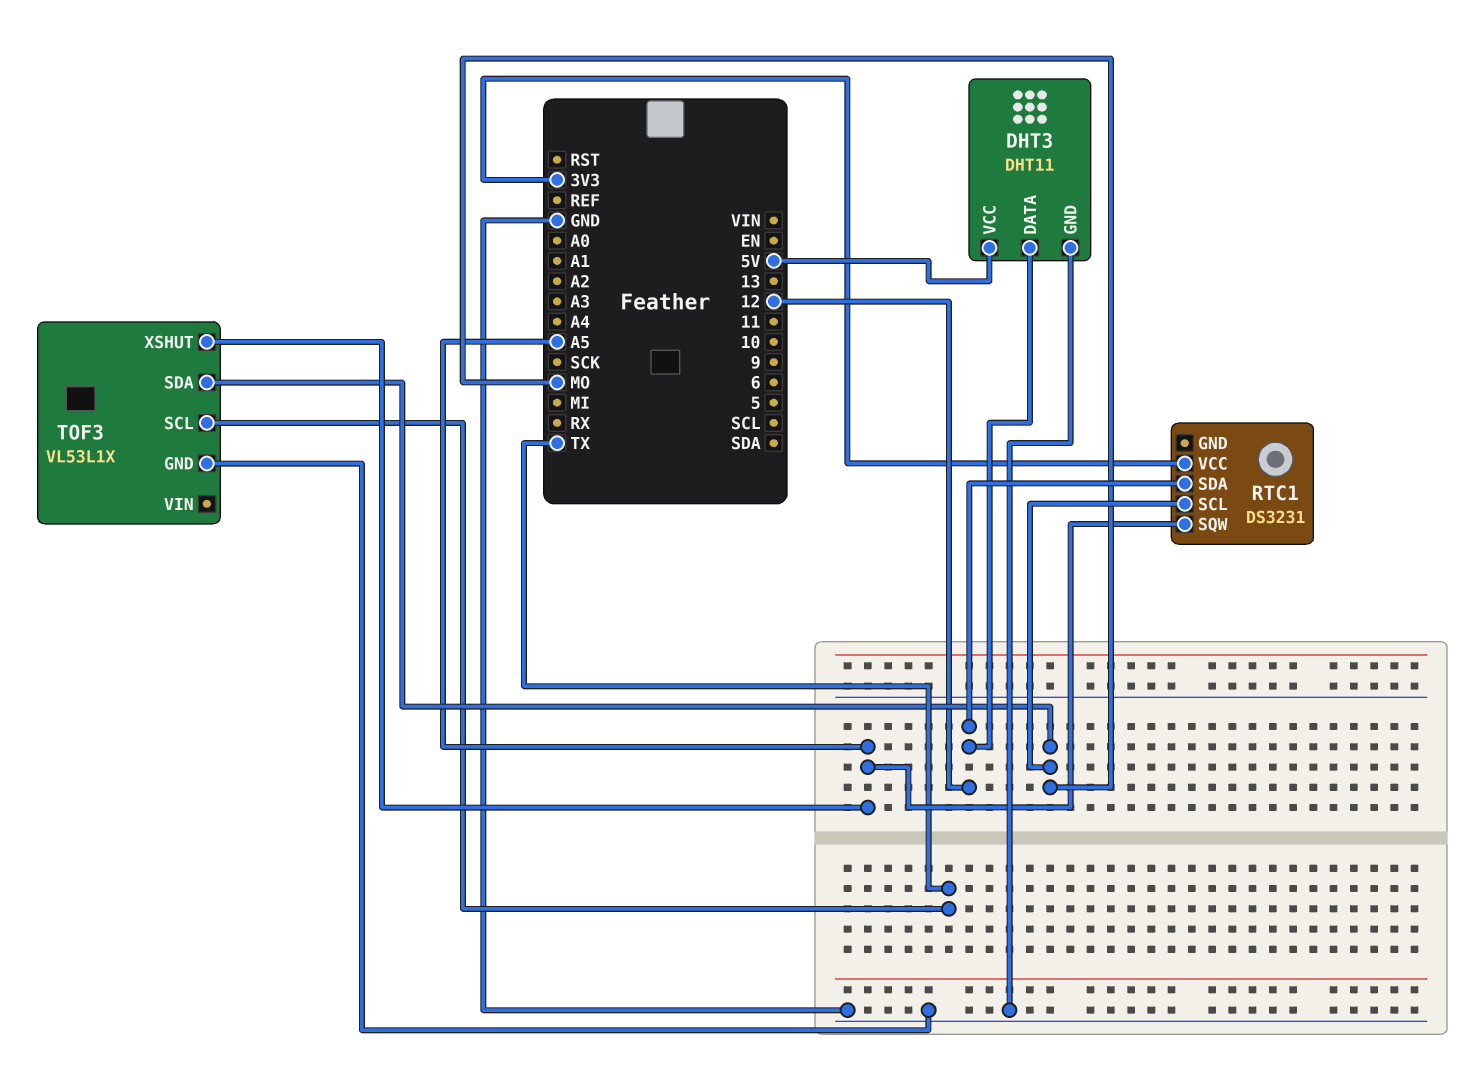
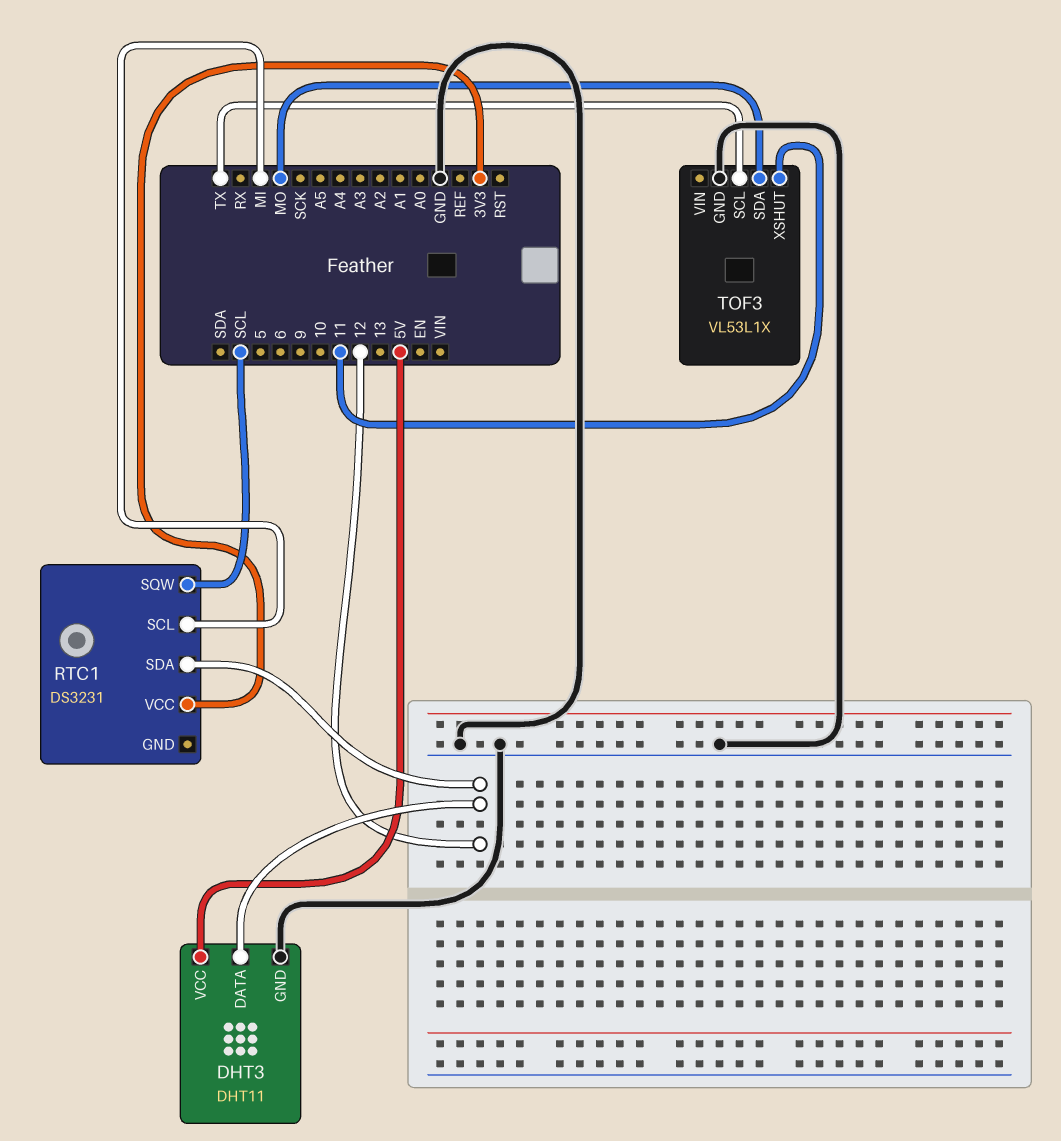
RTC1 pin SCL: MO -> MI
RTC1 pin SQW: A5 -> SCL
TOF3 pin XSHUT: A5 -> 11

